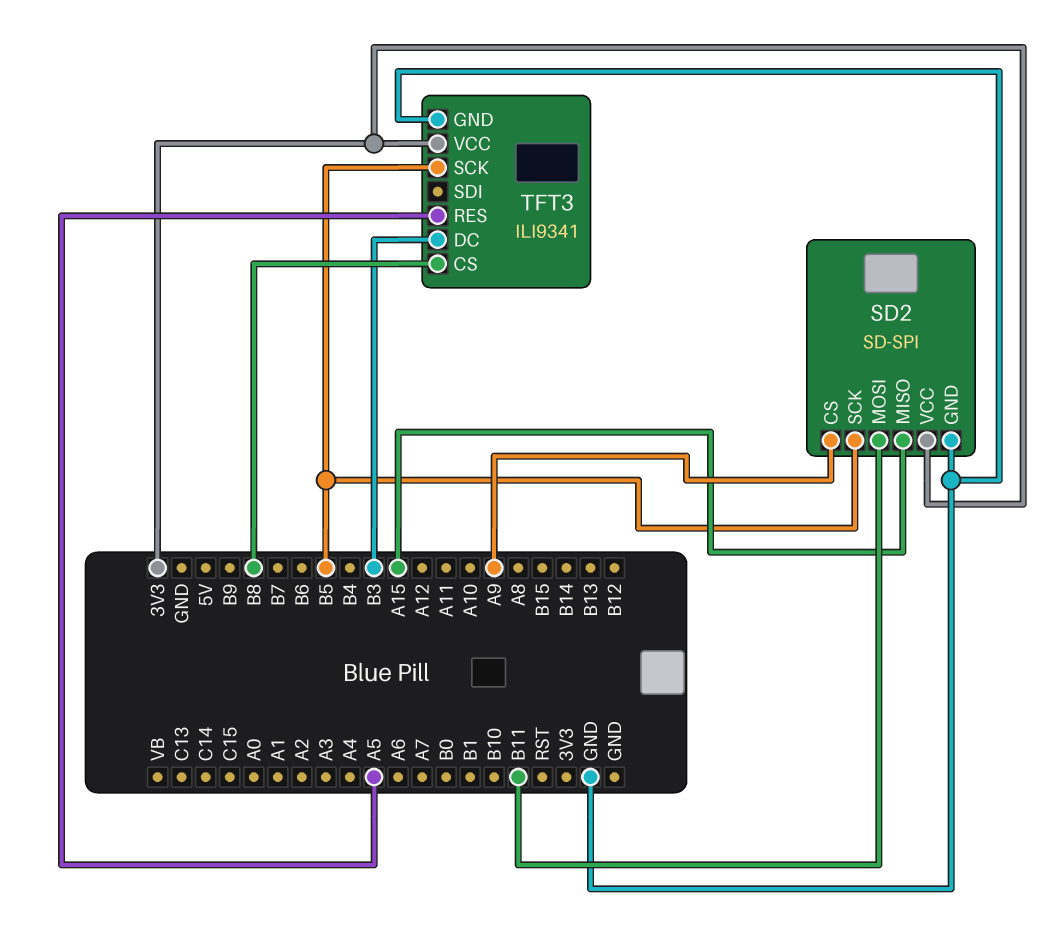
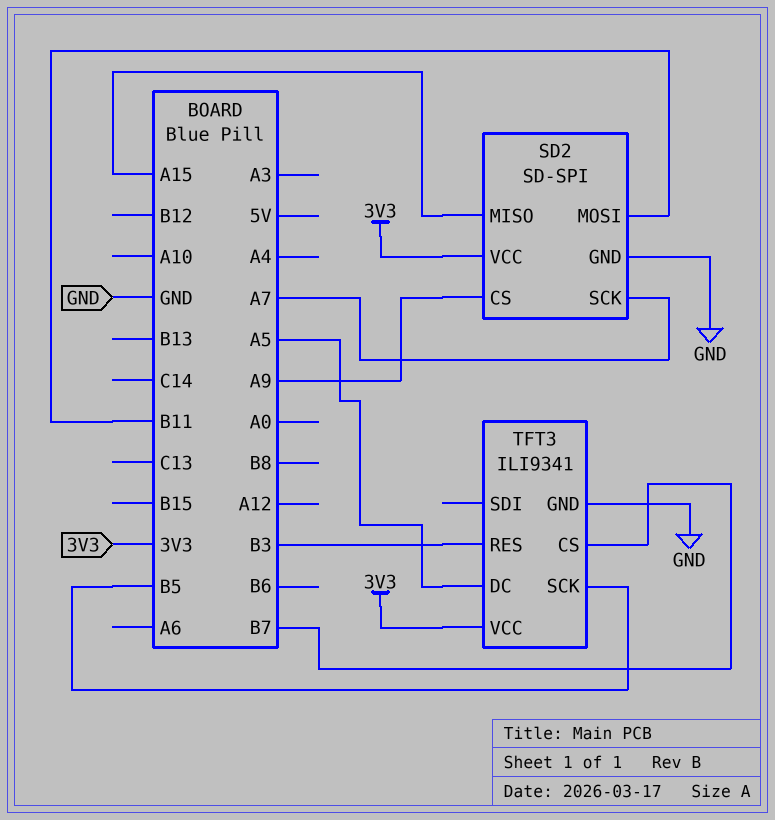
SD2 pin SCK: B5 -> A7
TFT3 pin CS: B8 -> B7
TFT3 pin DC: B3 -> A5
TFT3 pin RES: A5 -> B3

